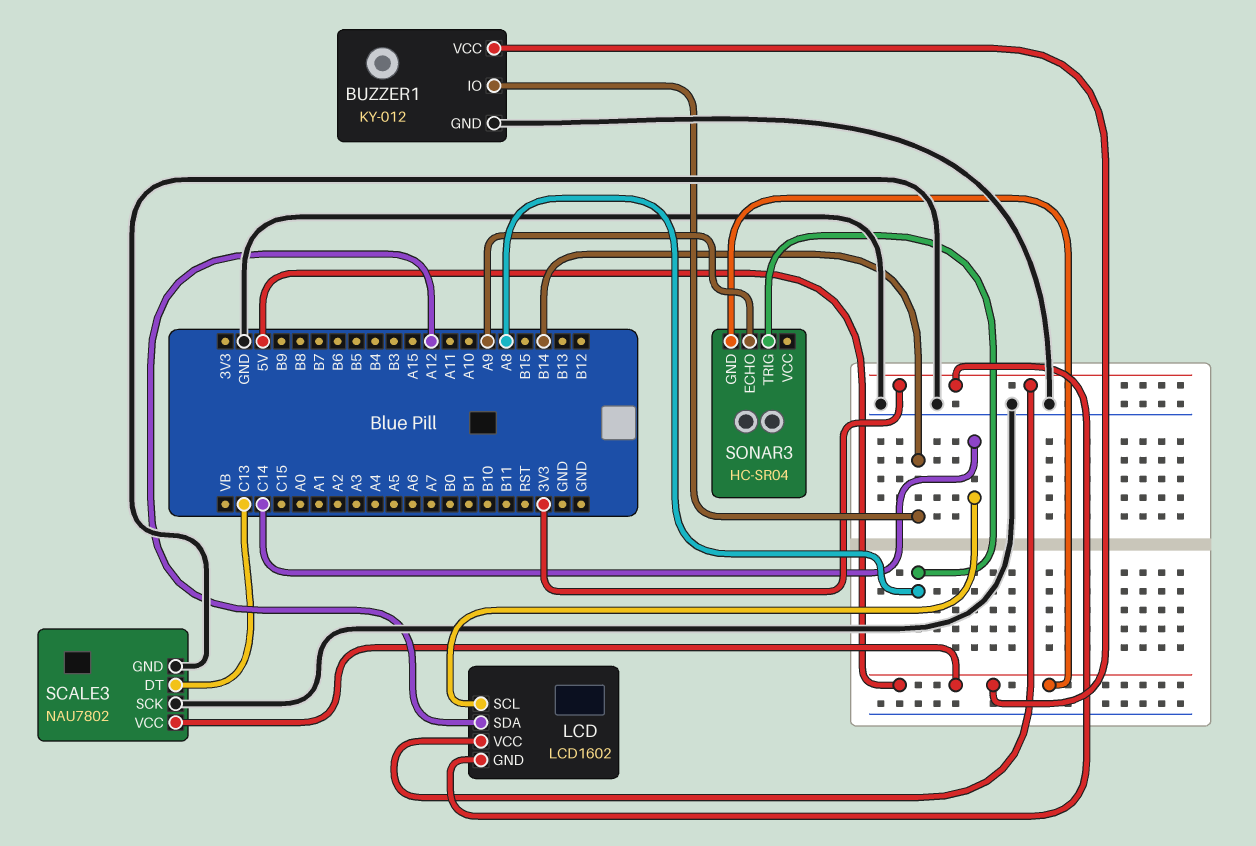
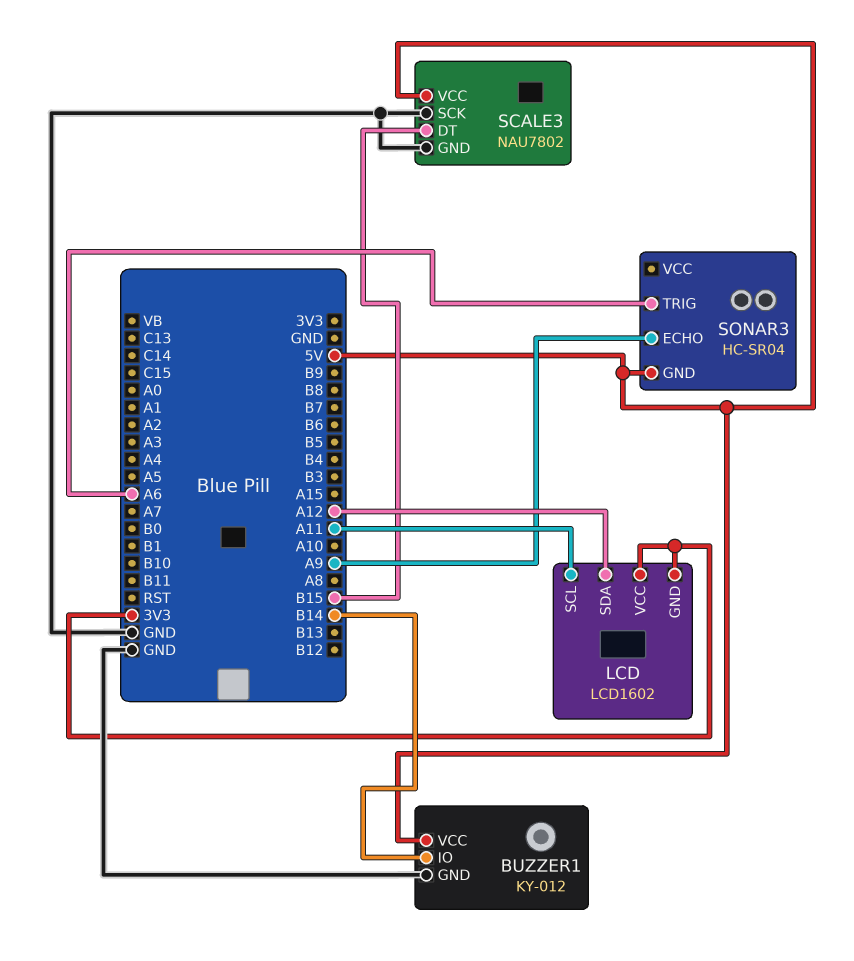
LCD pin SCL: C14 -> A11
SCALE3 pin DT: C13 -> B15
SONAR3 pin TRIG: A8 -> A6

